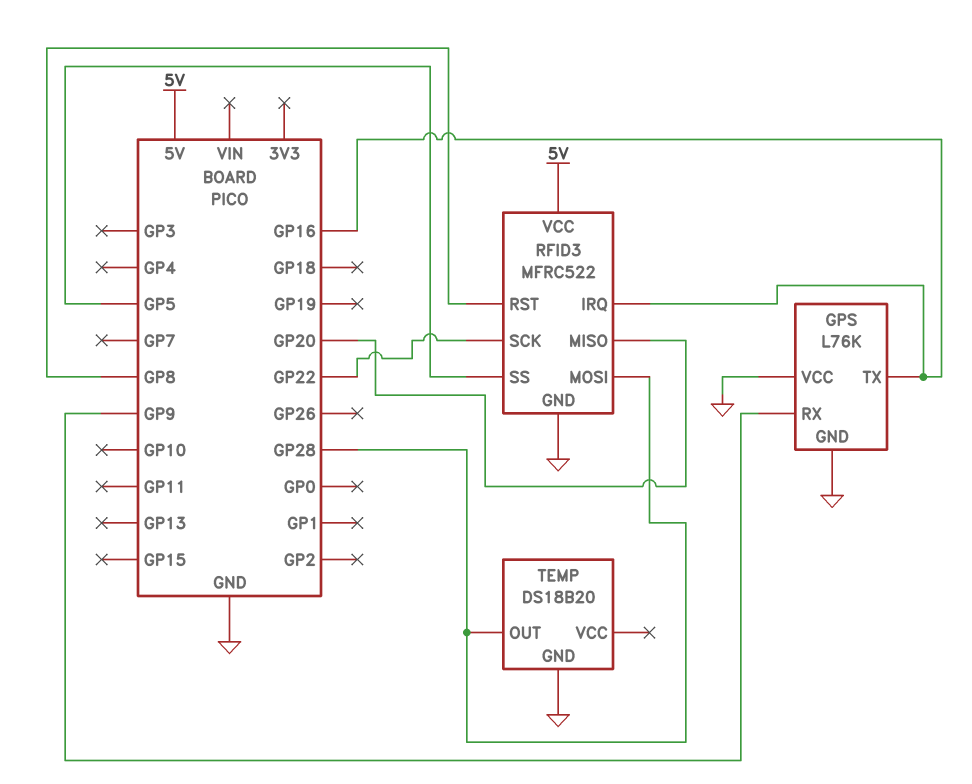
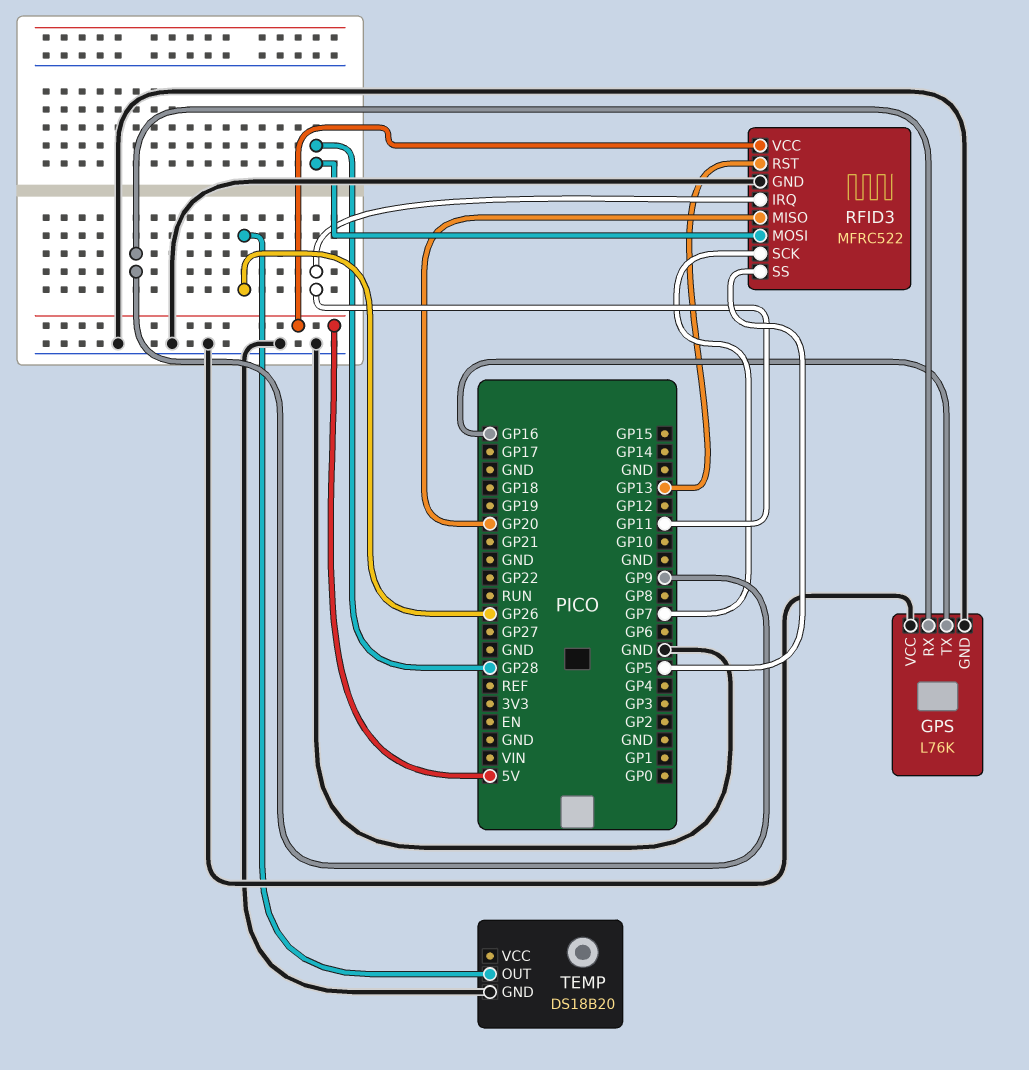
RFID3 pin IRQ: GP16 -> GP11
RFID3 pin RST: GP8 -> GP13
RFID3 pin SCK: GP22 -> GP7
TEMP pin OUT: GP28 -> GP26

